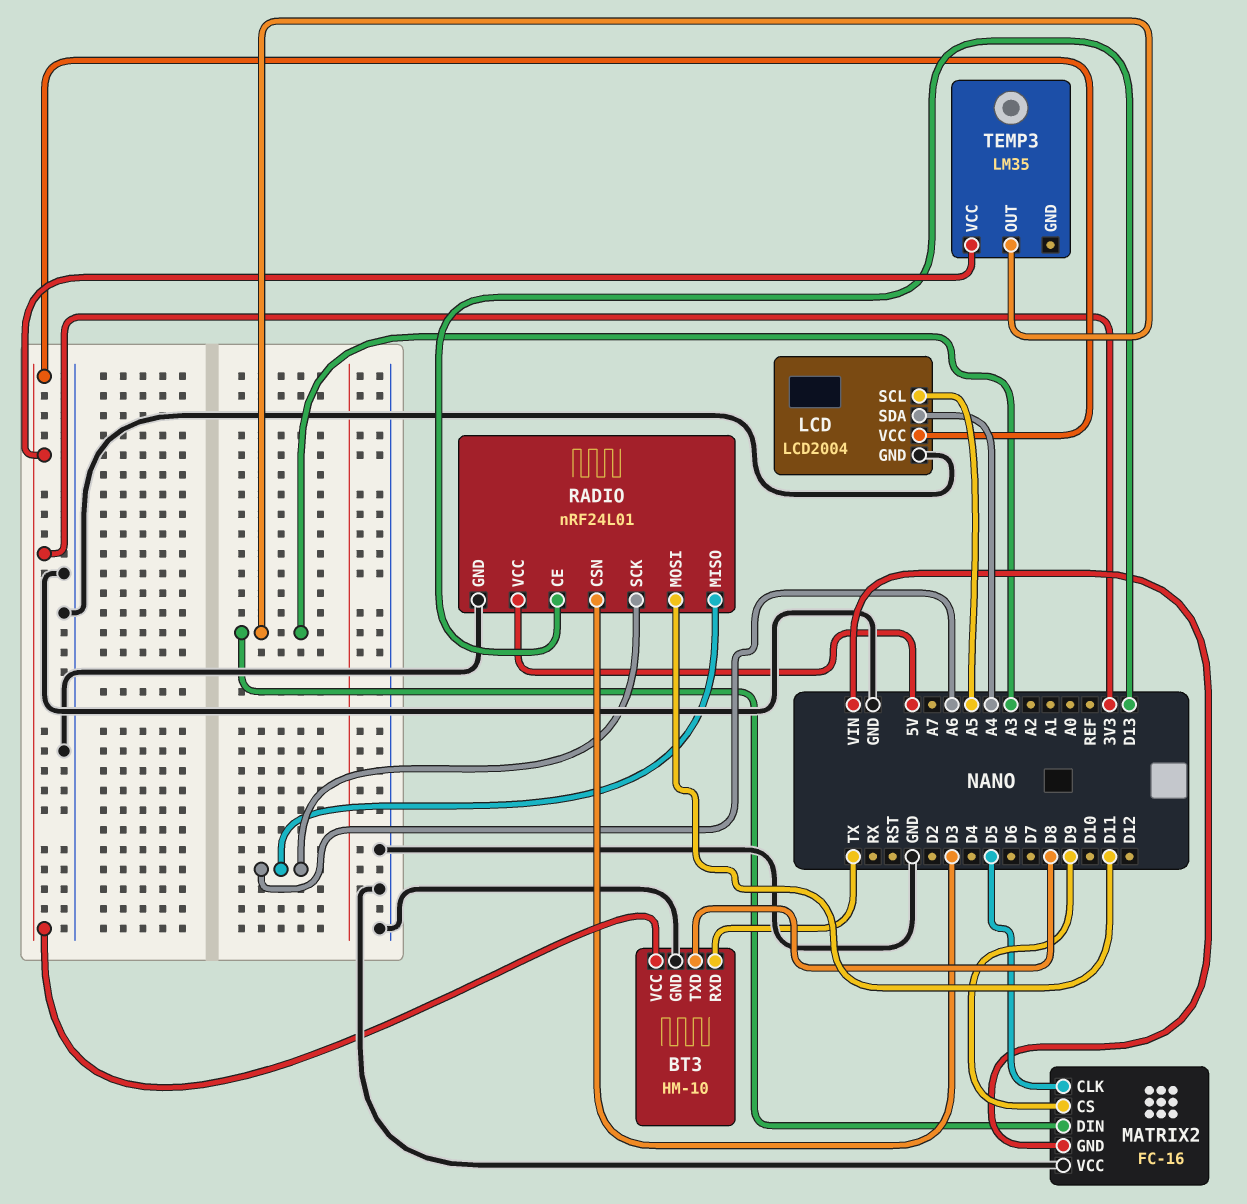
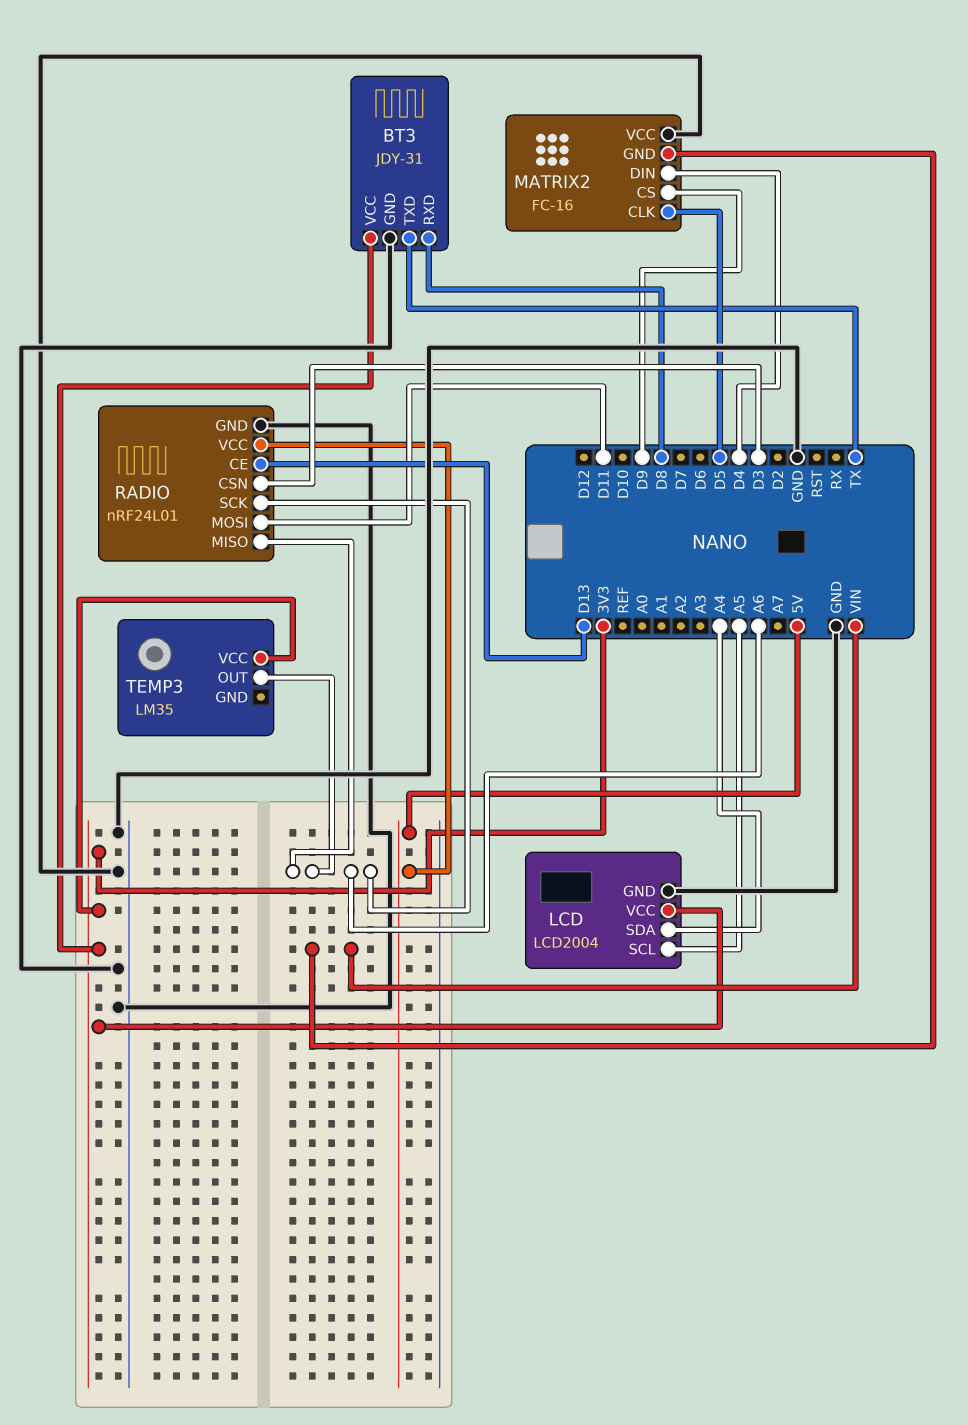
BT3: HM-10 -> JDY-31
BT3 pin RXD: TX -> D8
BT3 pin TXD: D8 -> TX
MATRIX2 pin DIN: A3 -> D4
TEMP3 pin OUT: A3 -> A6

